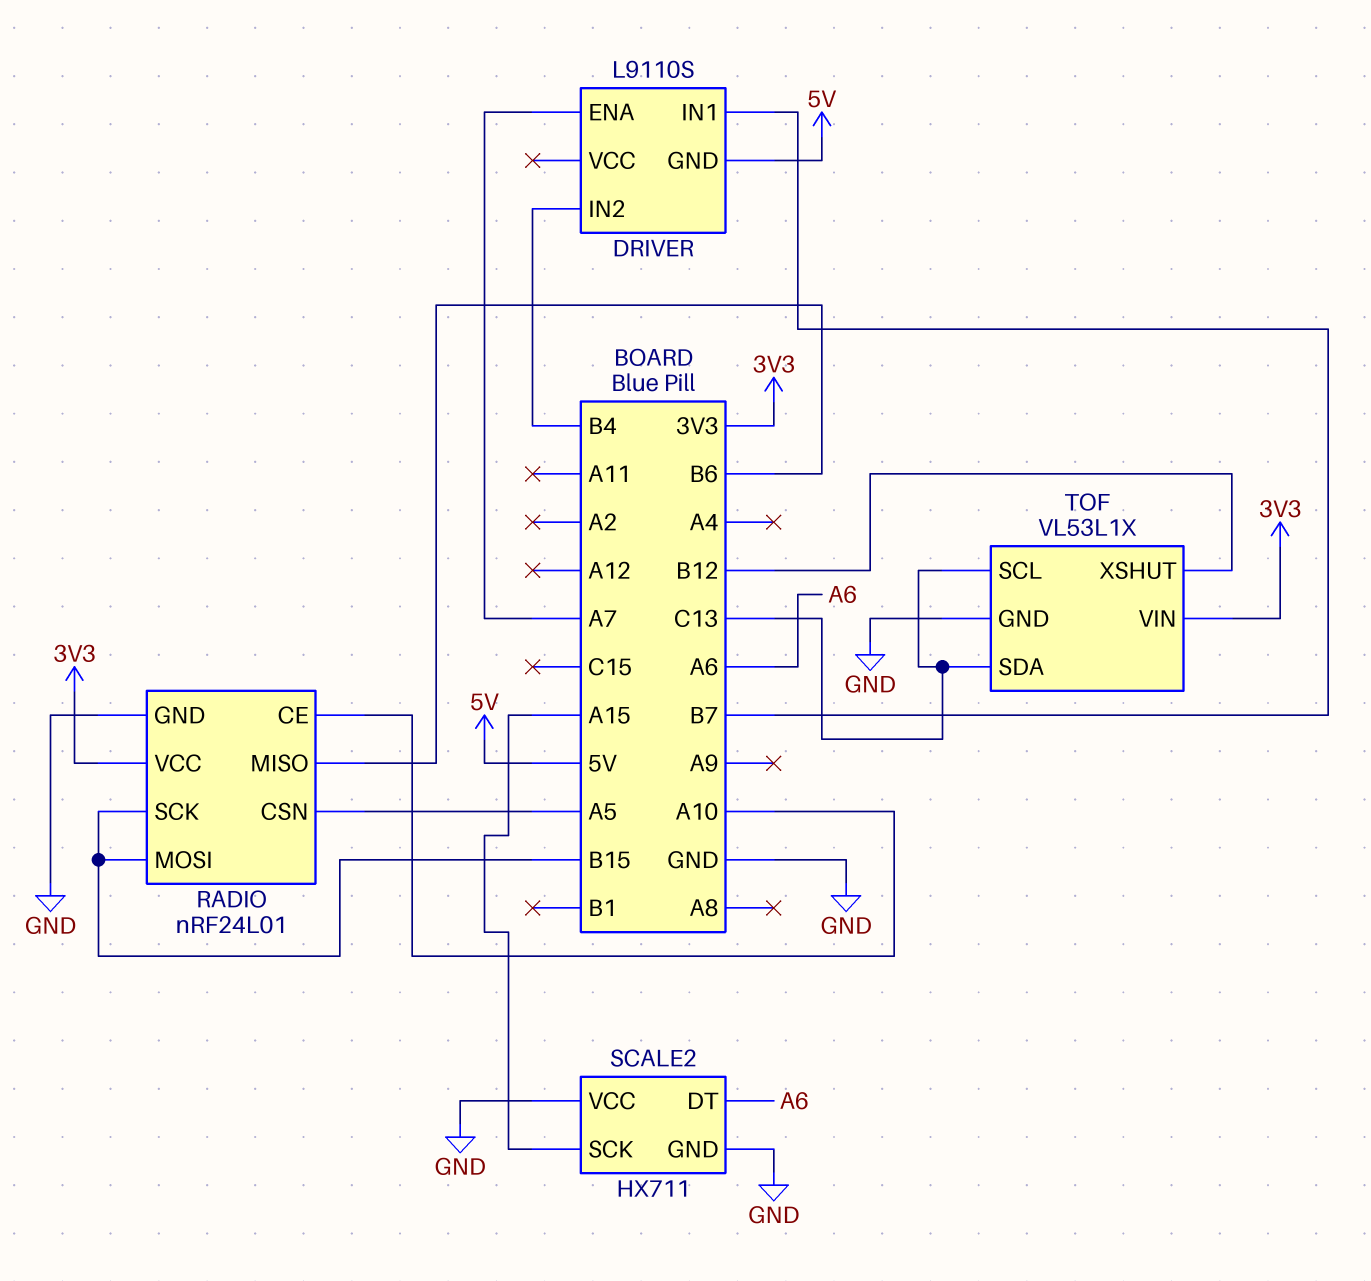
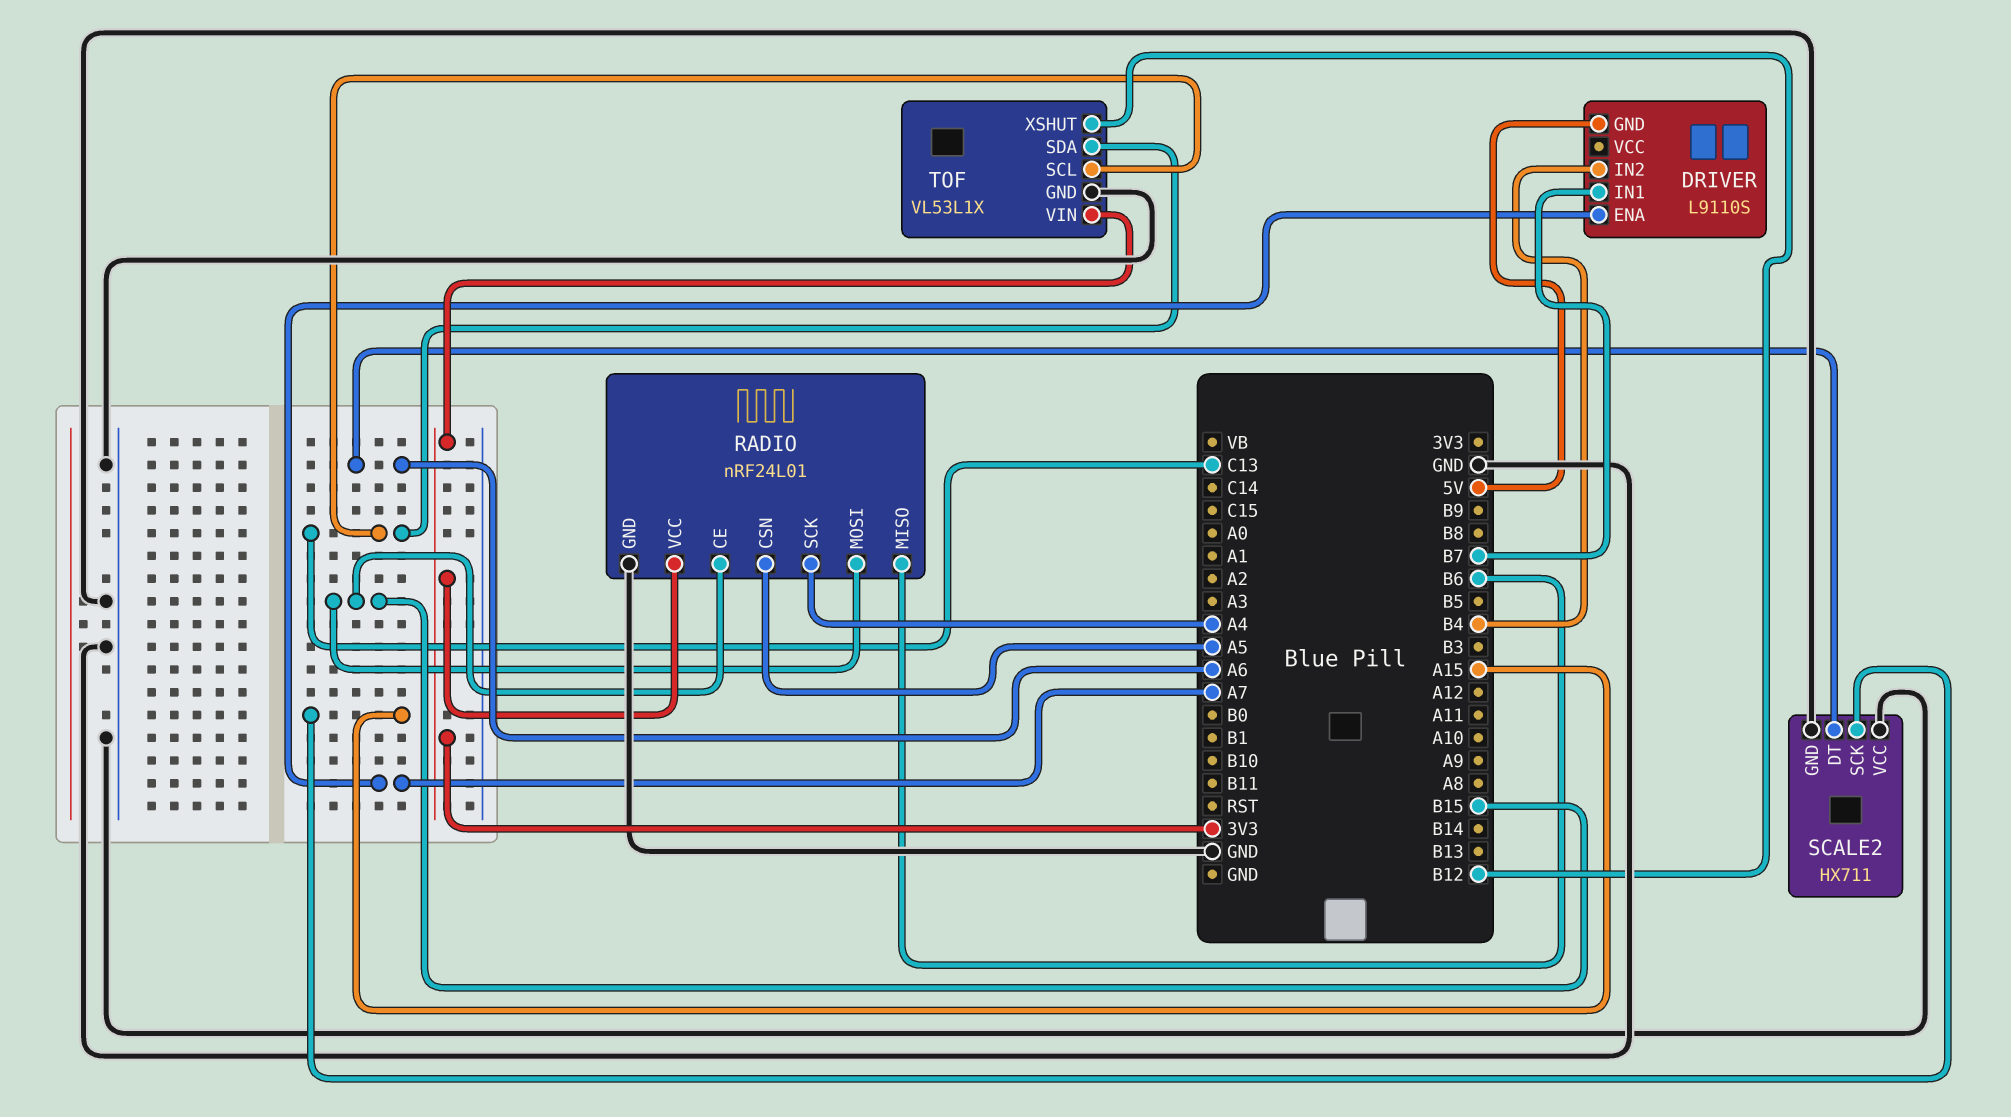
RADIO pin CE: A10 -> B15
RADIO pin SCK: B15 -> A4

